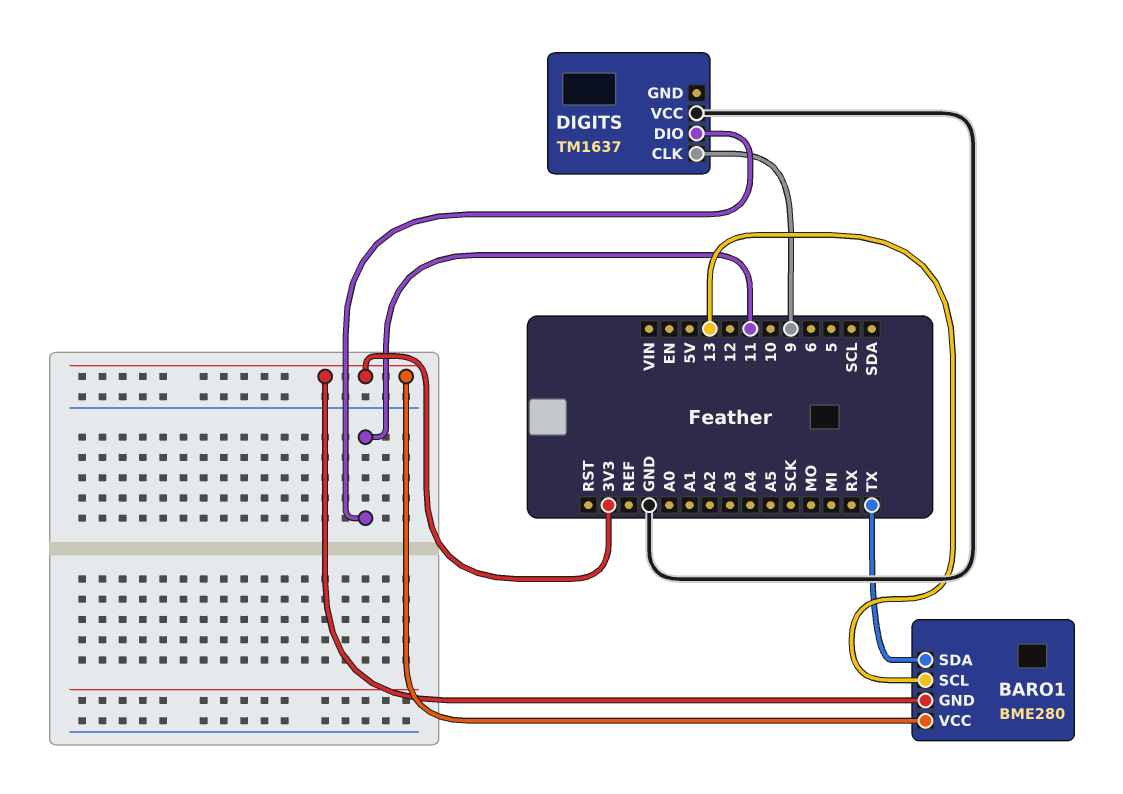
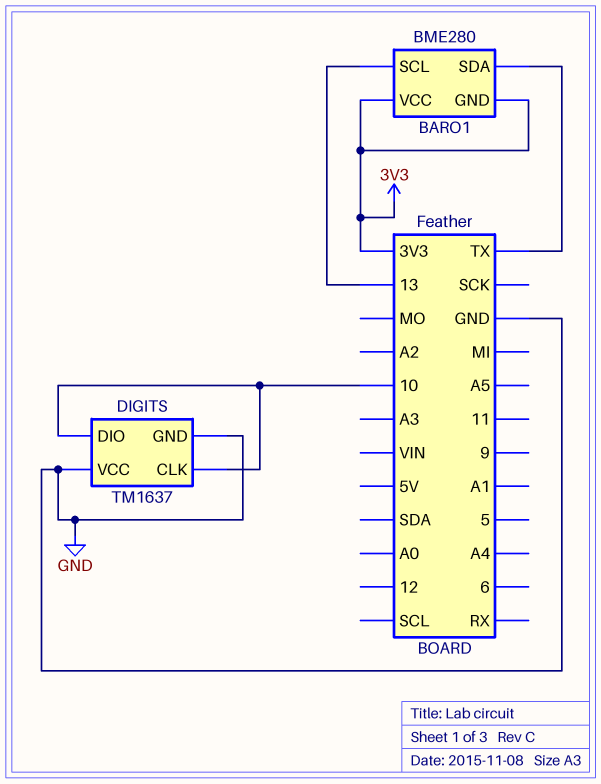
DIGITS pin CLK: 9 -> 10
DIGITS pin DIO: 11 -> 10
DIGITS pin GND: none -> GND

